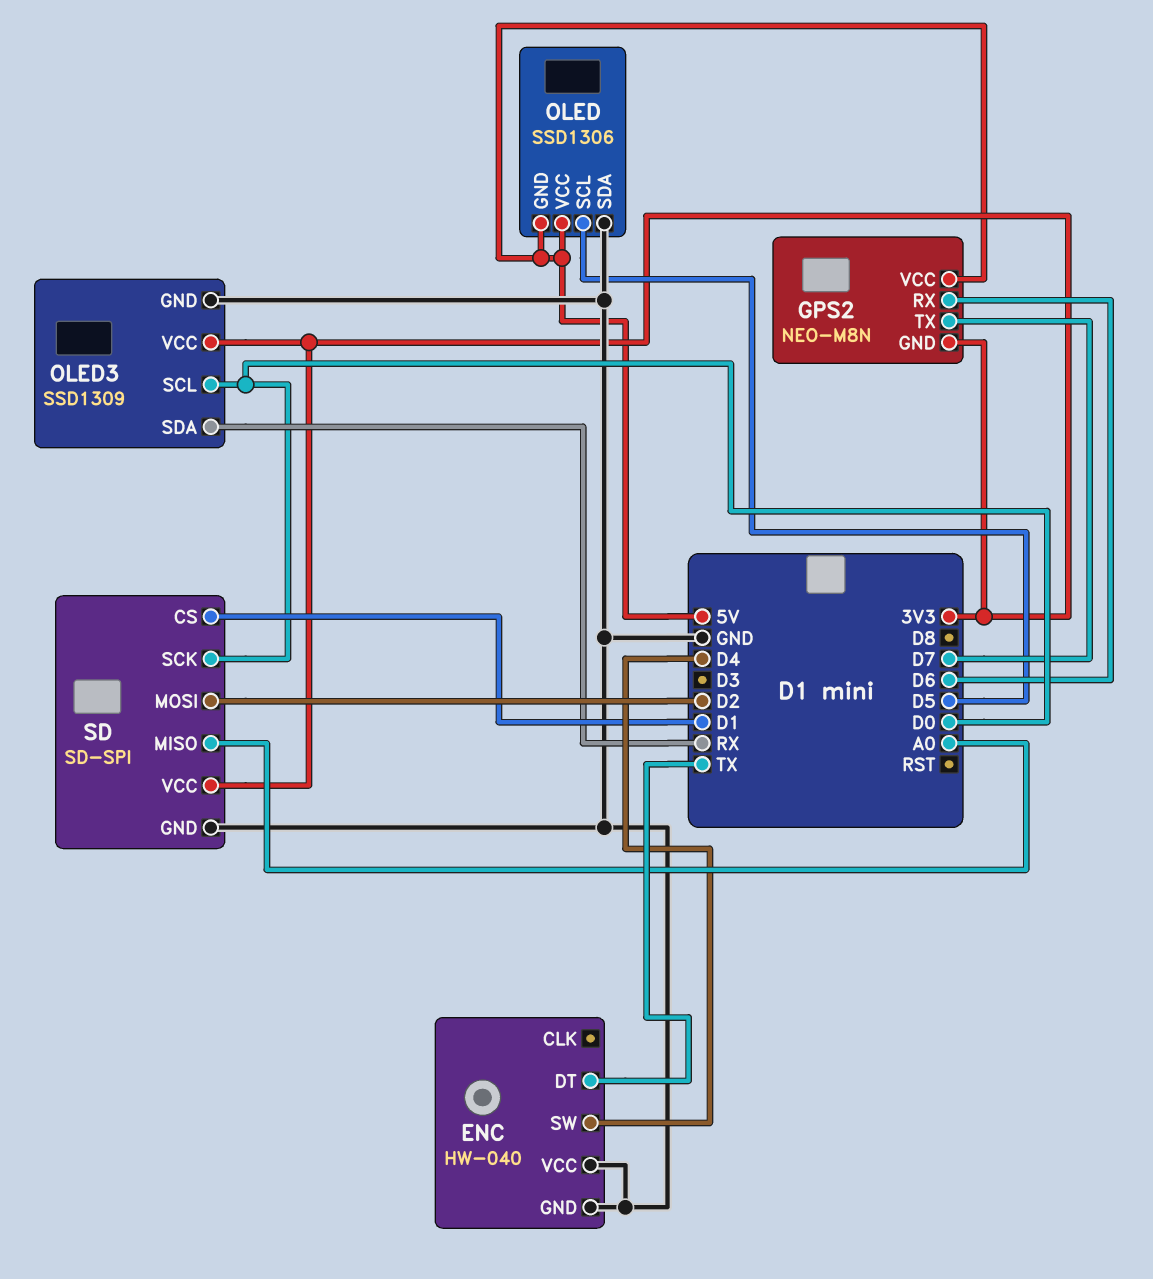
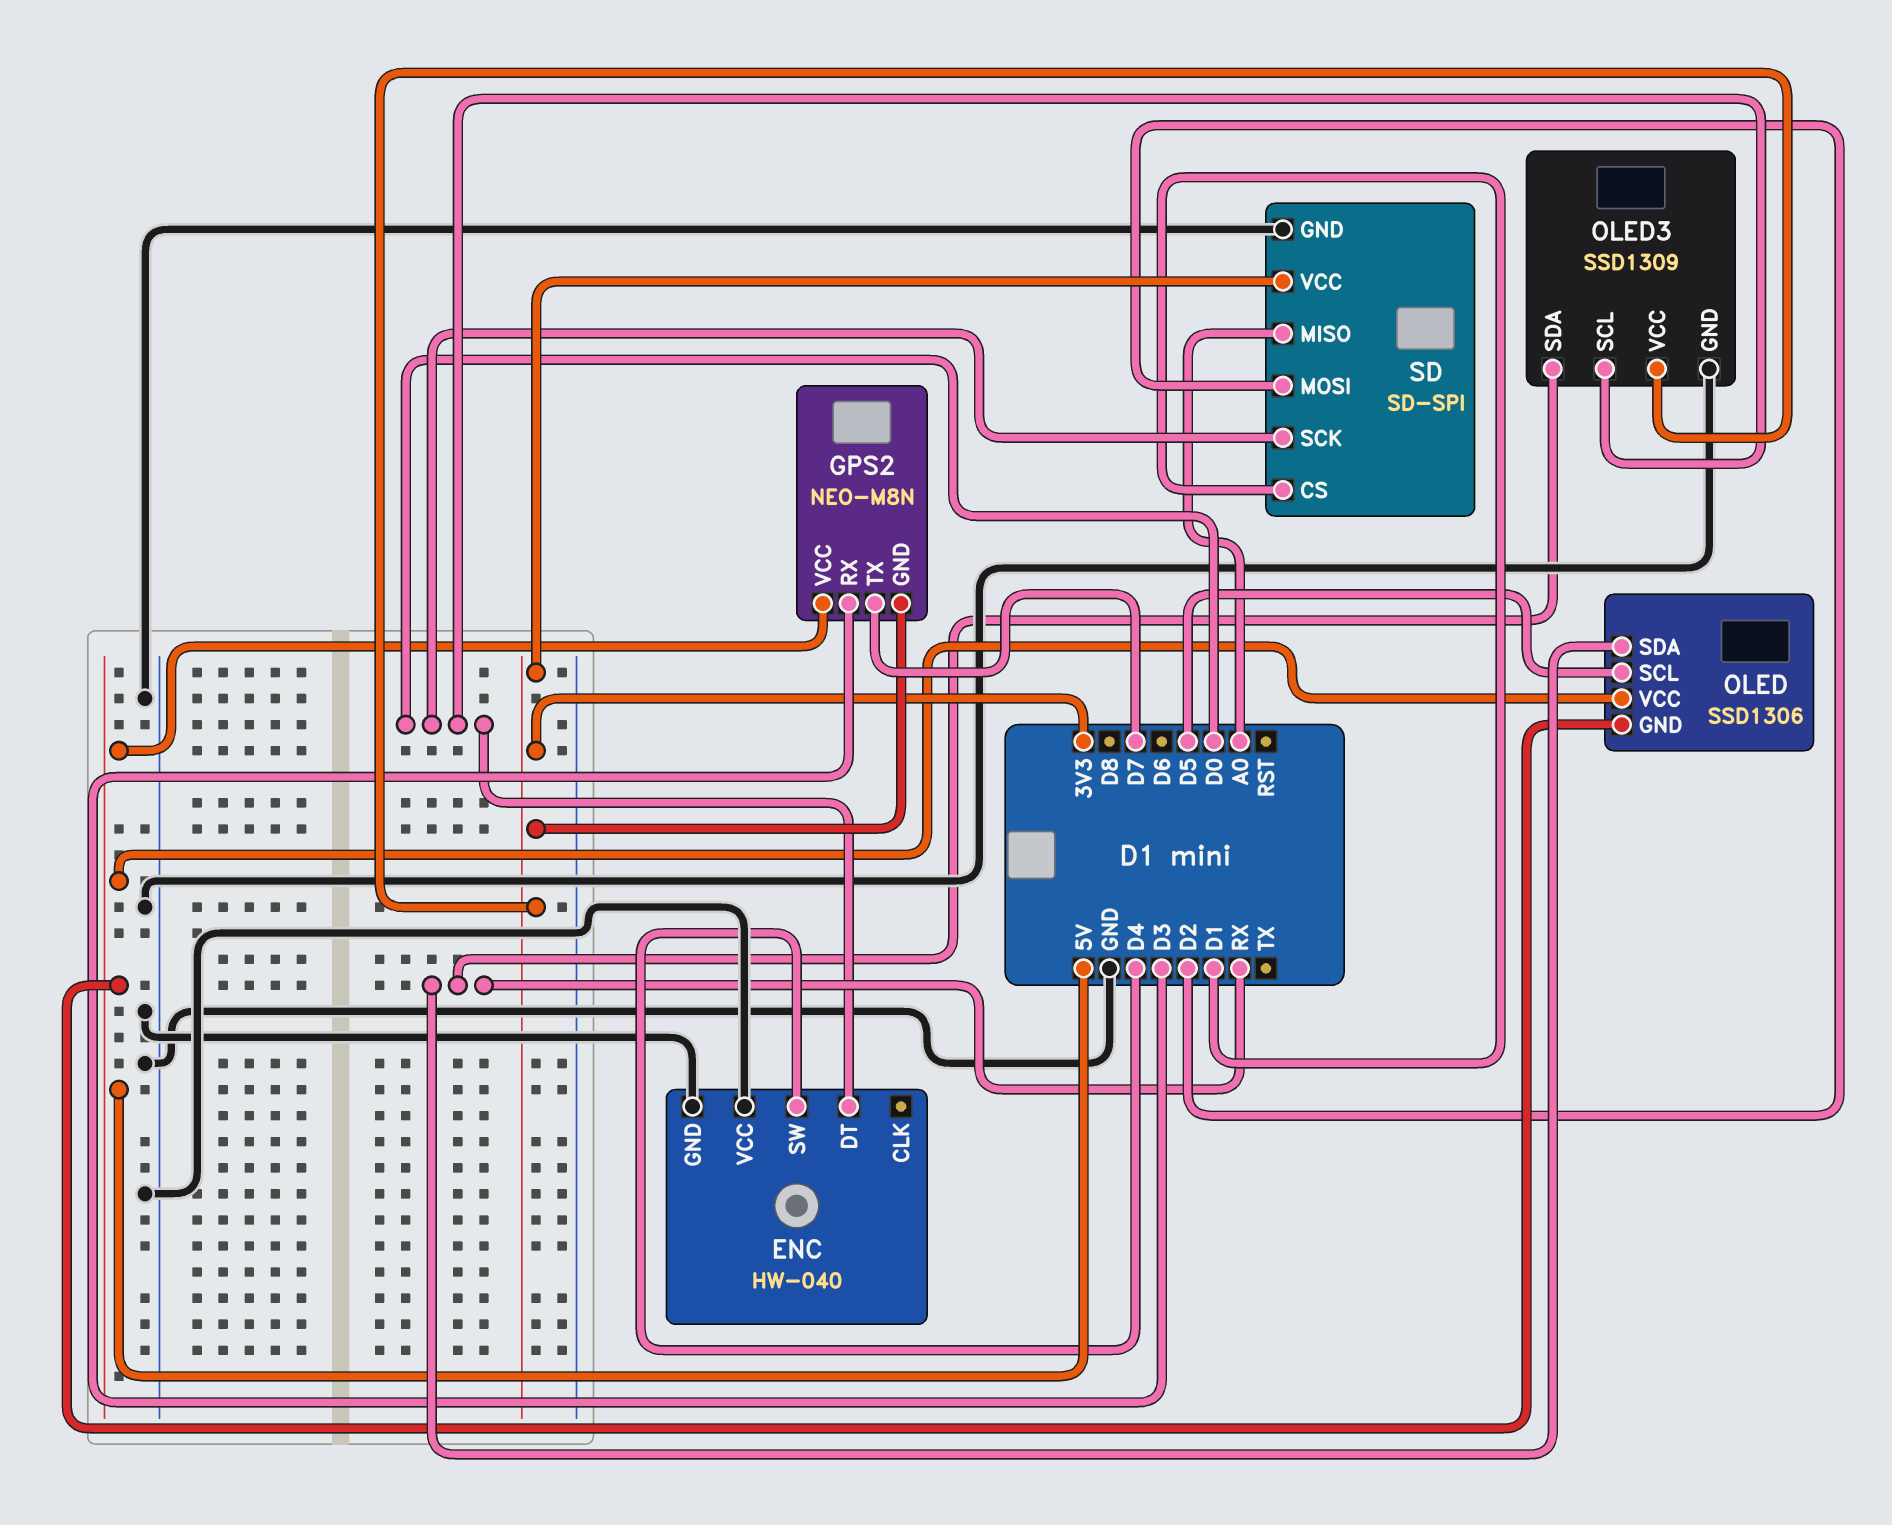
ENC pin DT: TX -> D0
GPS2 pin RX: D6 -> D3
OLED pin SDA: GND -> RX

